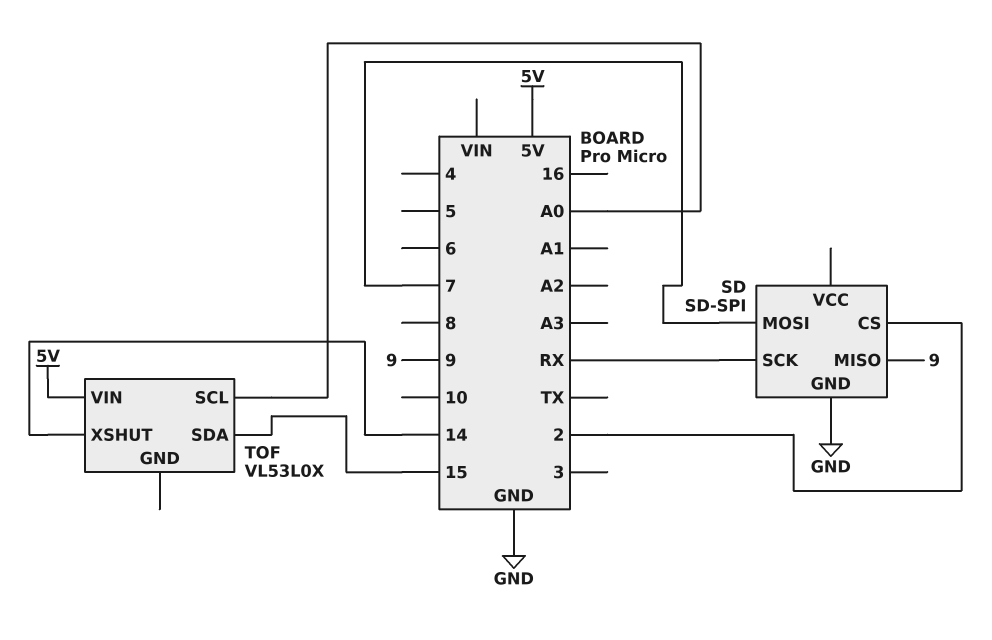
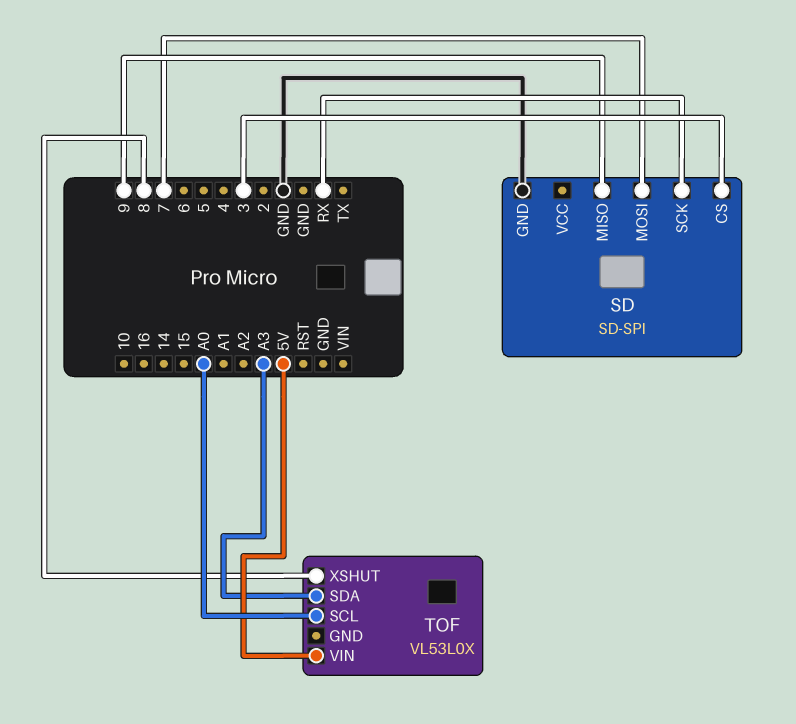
SD pin CS: 2 -> 3
TOF pin SDA: 15 -> A3
TOF pin XSHUT: 14 -> 8

